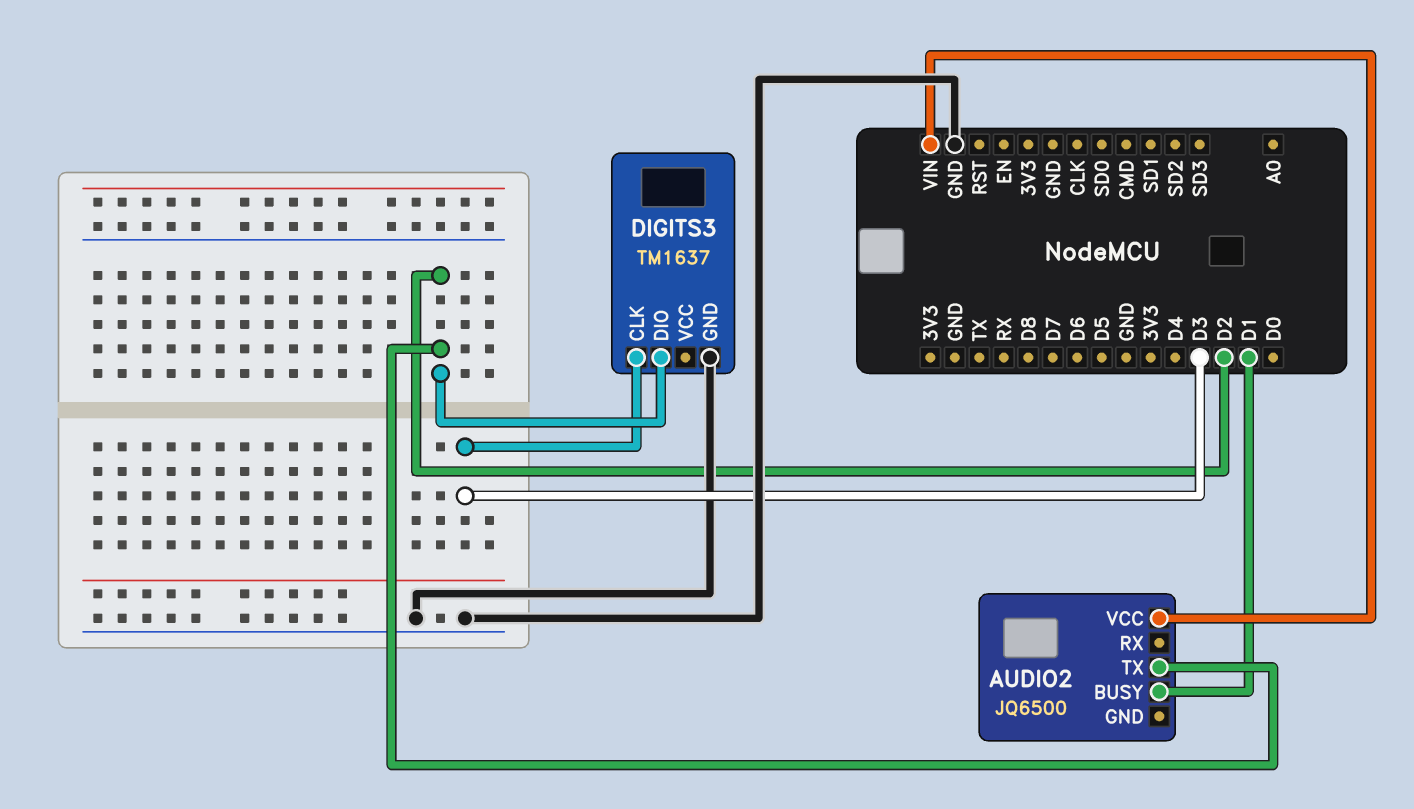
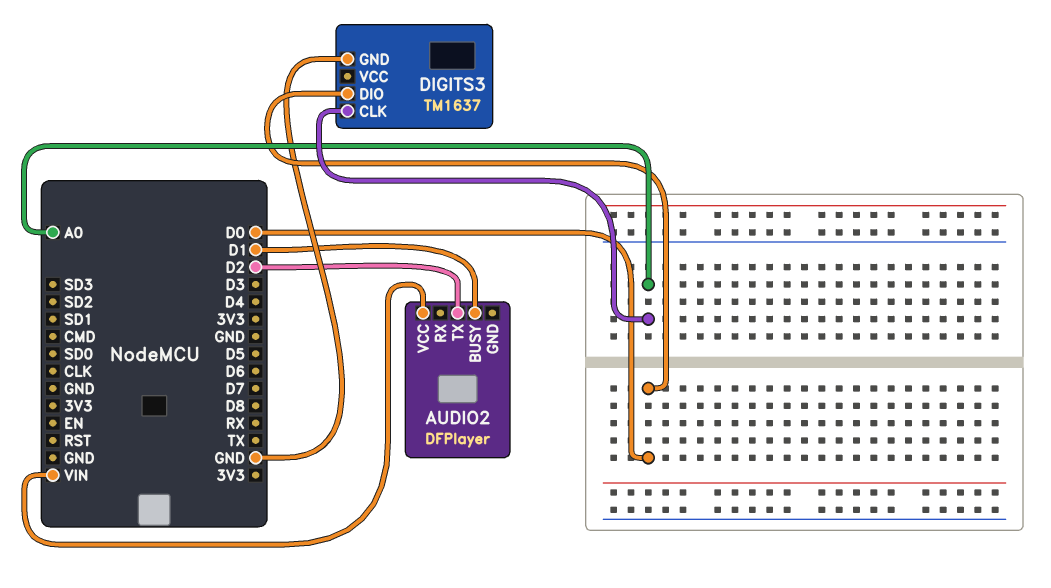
AUDIO2: JQ6500 -> DFPlayer
DIGITS3 pin CLK: D3 -> A0
DIGITS3 pin DIO: D2 -> D0

